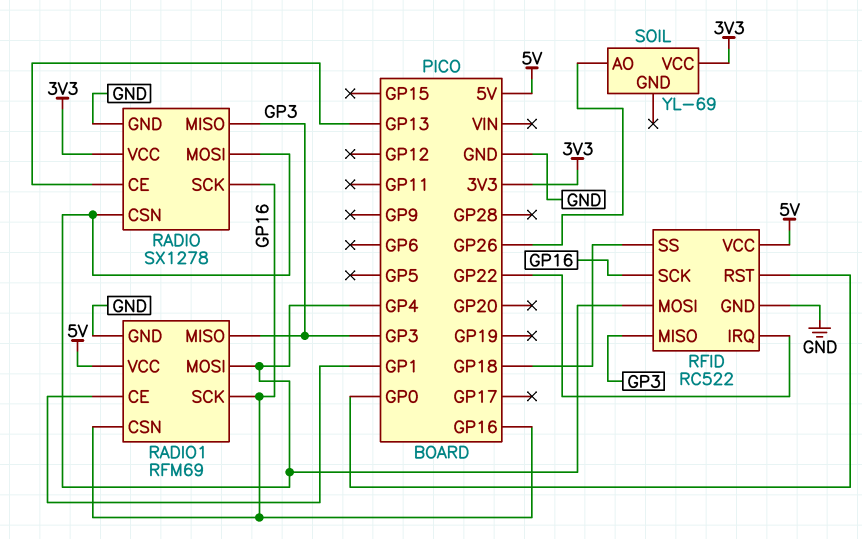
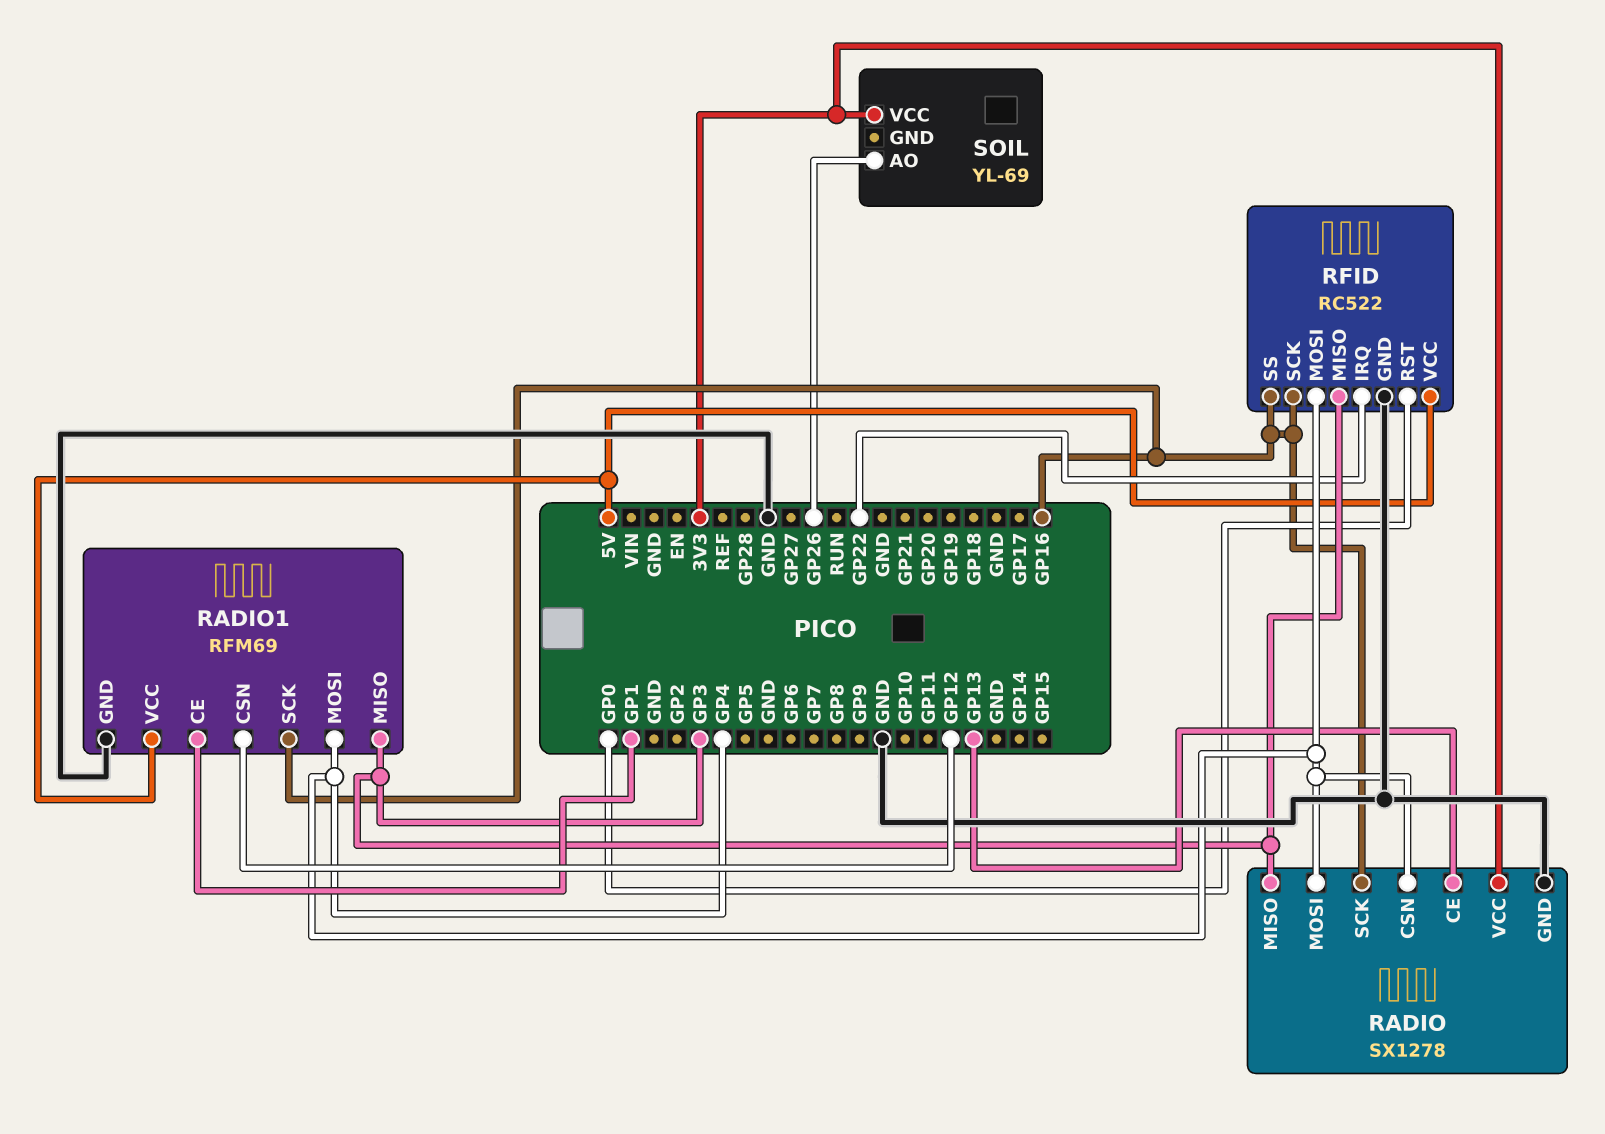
RADIO1 pin CSN: GP16 -> GP12
RFID pin SS: GP18 -> GP16

